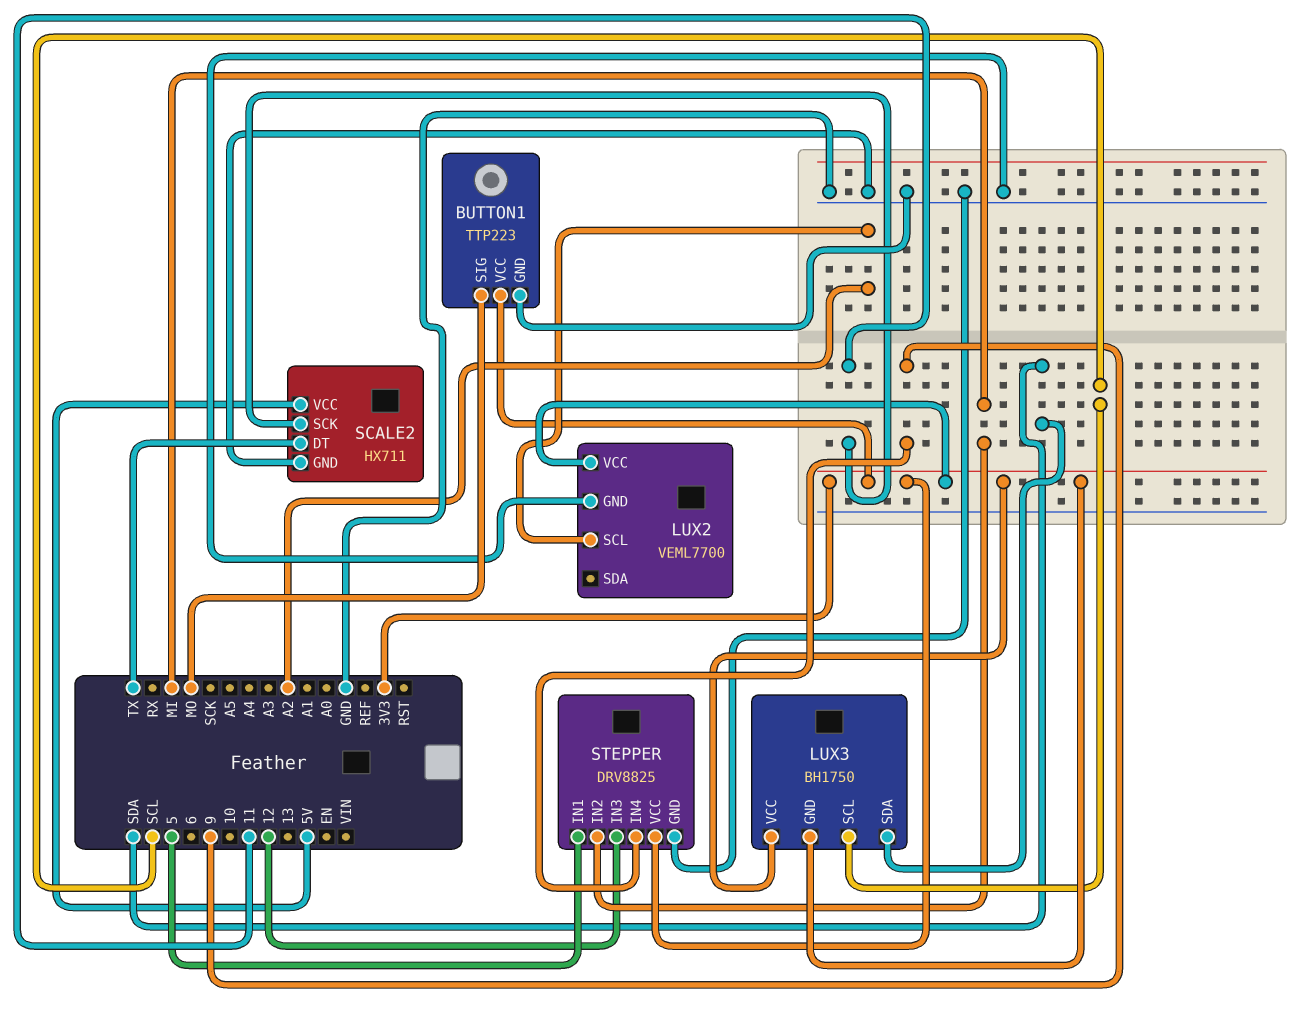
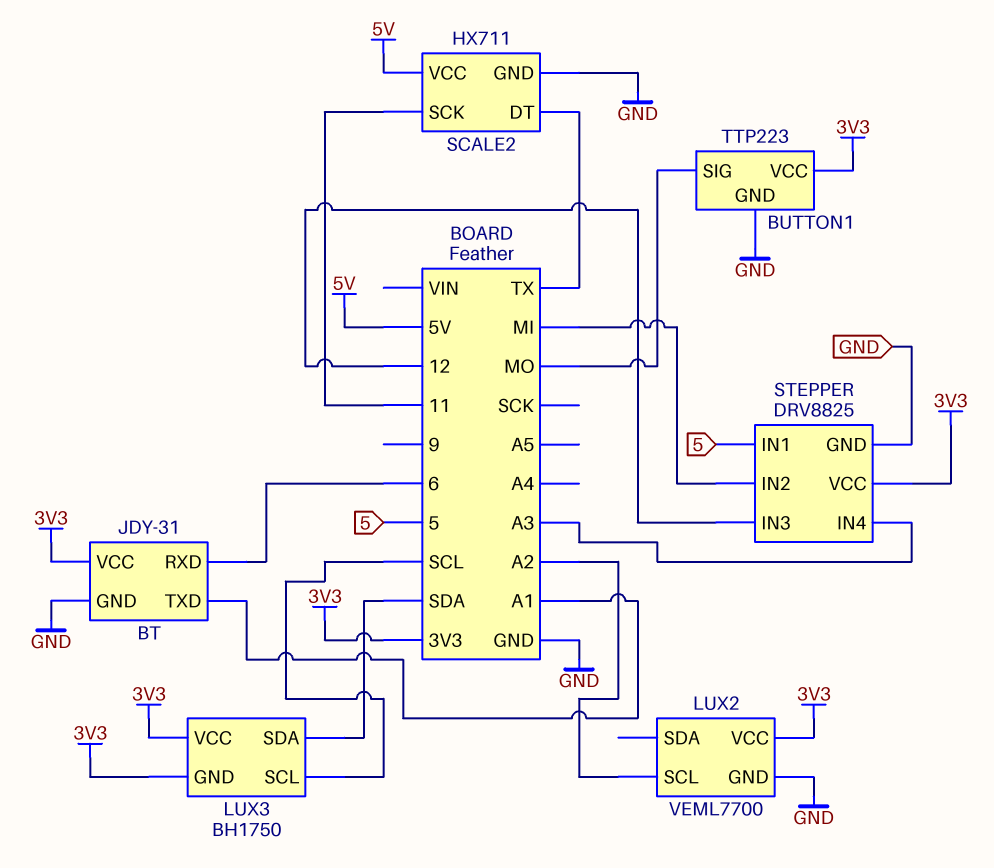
BT: none -> JDY-31
BT pin GND: none -> GND
BT pin RXD: none -> 6
BT pin TXD: none -> A1
BT pin VCC: none -> 3V3
STEPPER pin IN4: 9 -> A3

